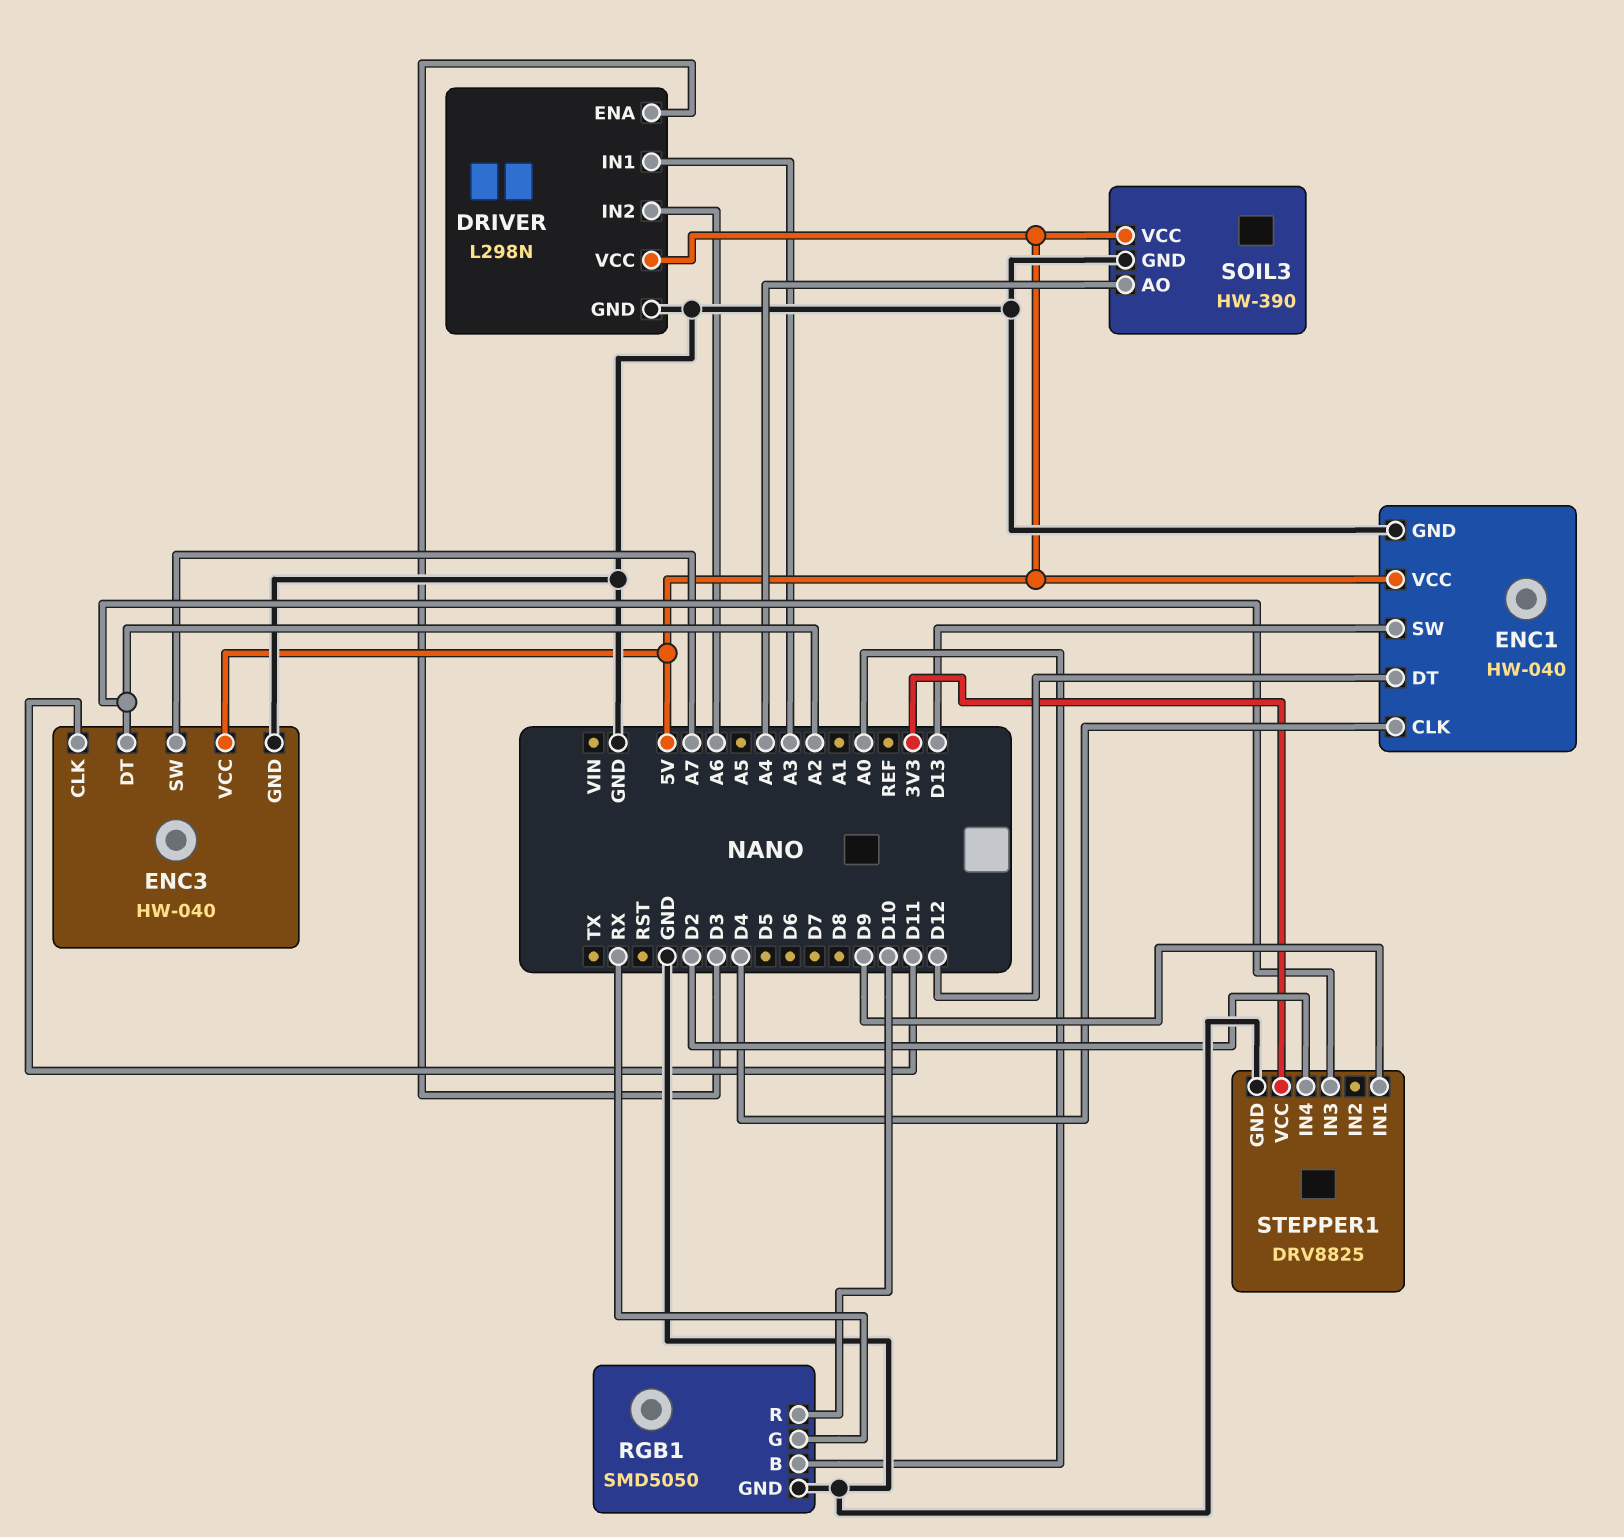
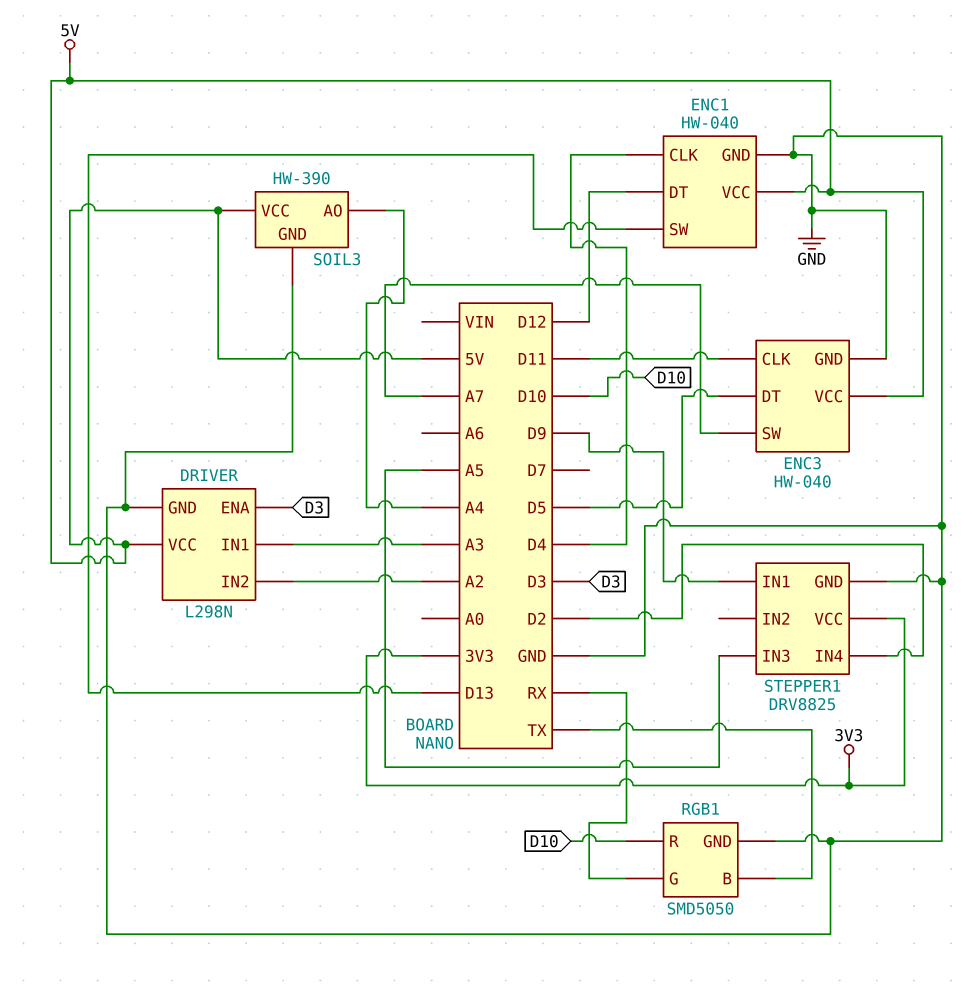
DRIVER pin IN2: A6 -> A2
ENC3 pin DT: A2 -> D5
RGB1 pin B: A0 -> TX
STEPPER1 pin IN3: A2 -> A5

